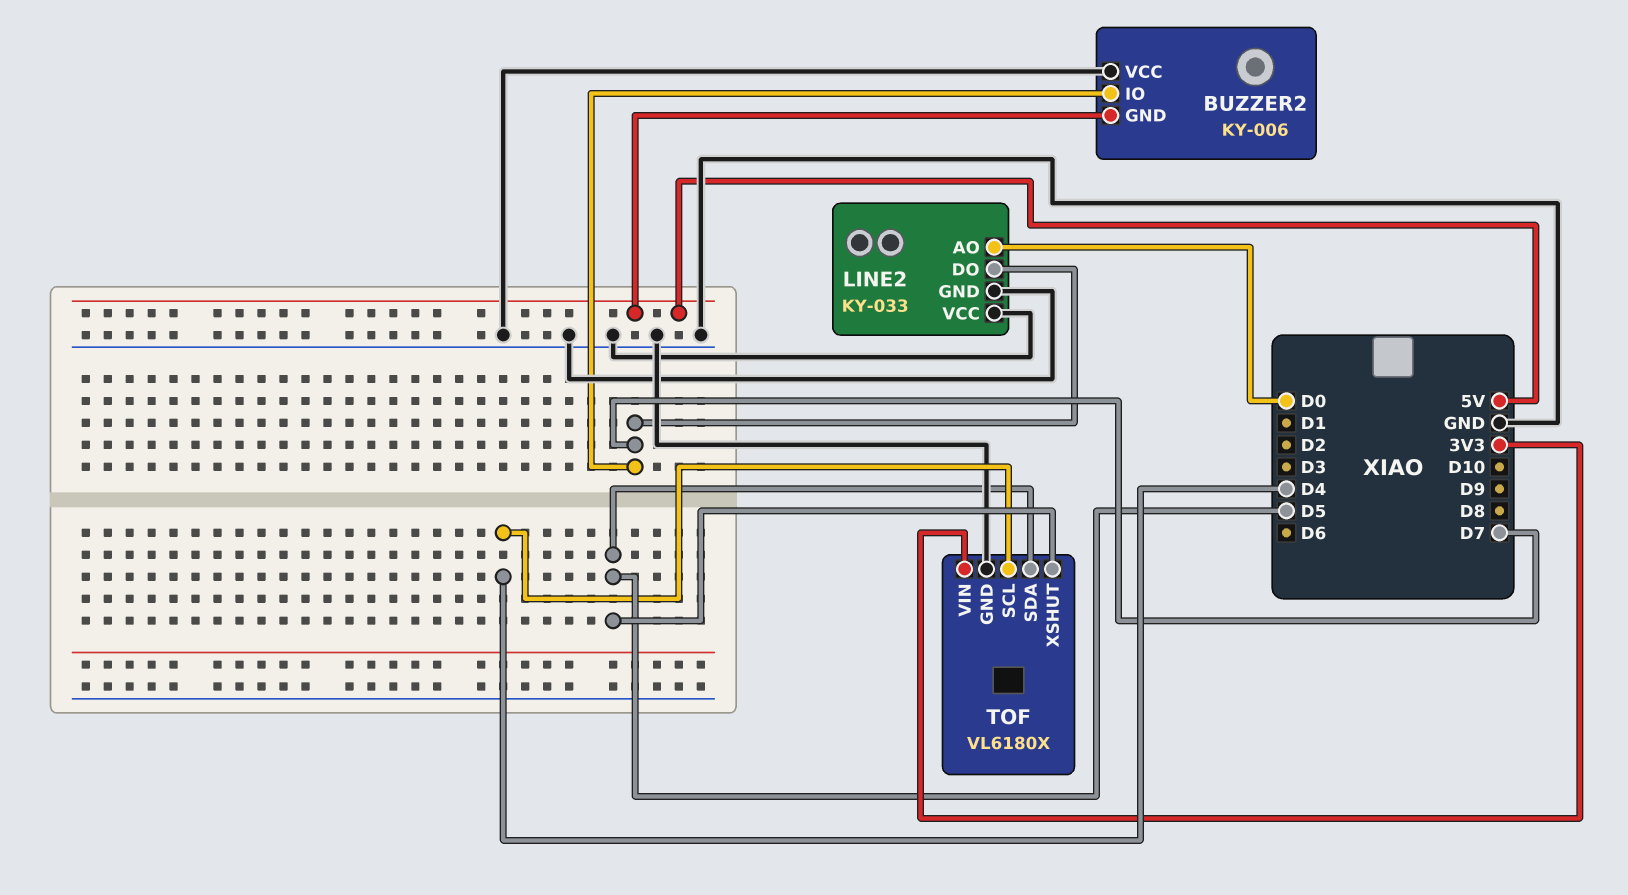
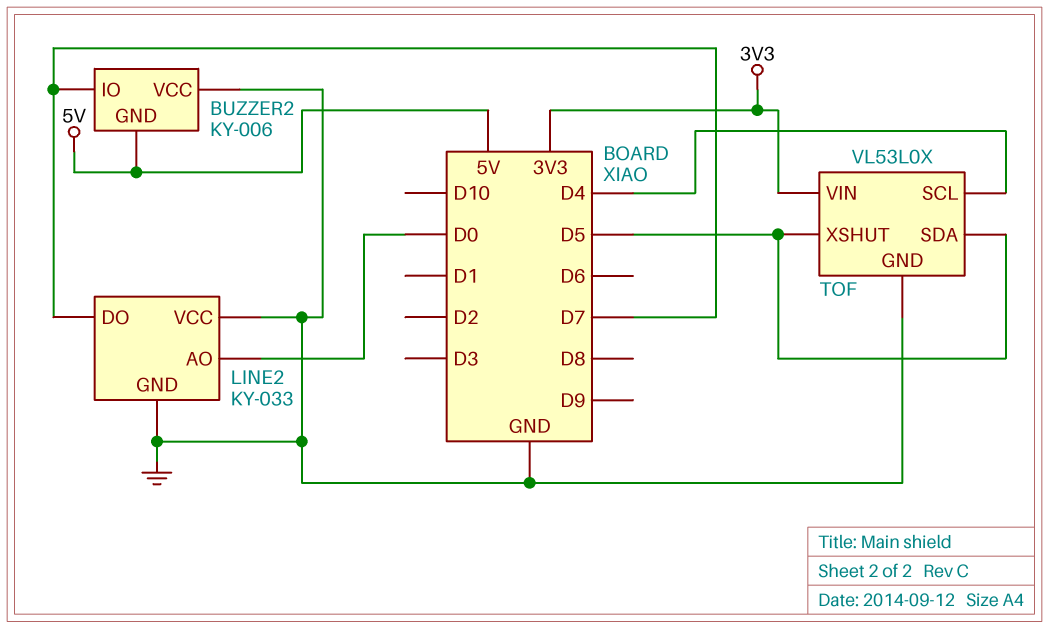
TOF: VL6180X -> VL53L0X

